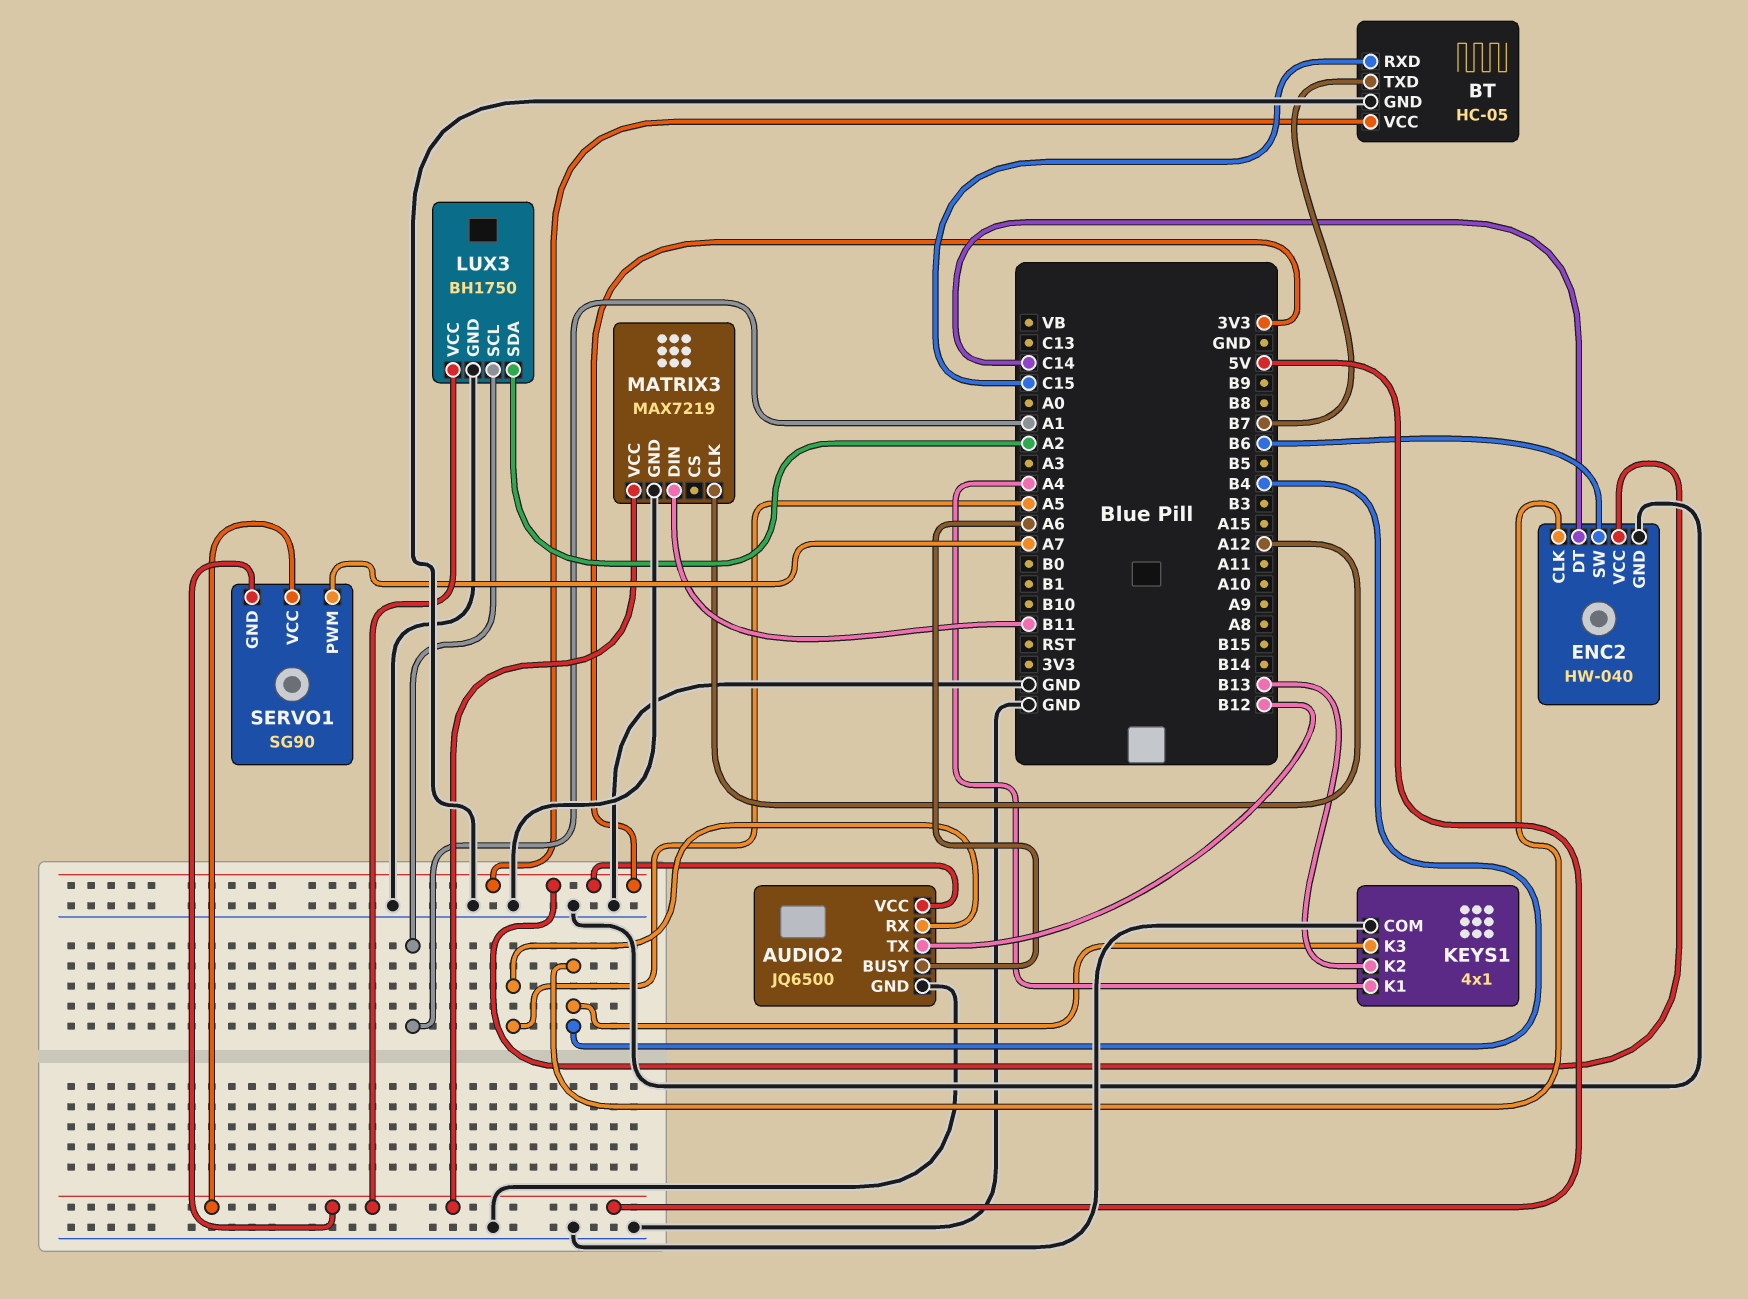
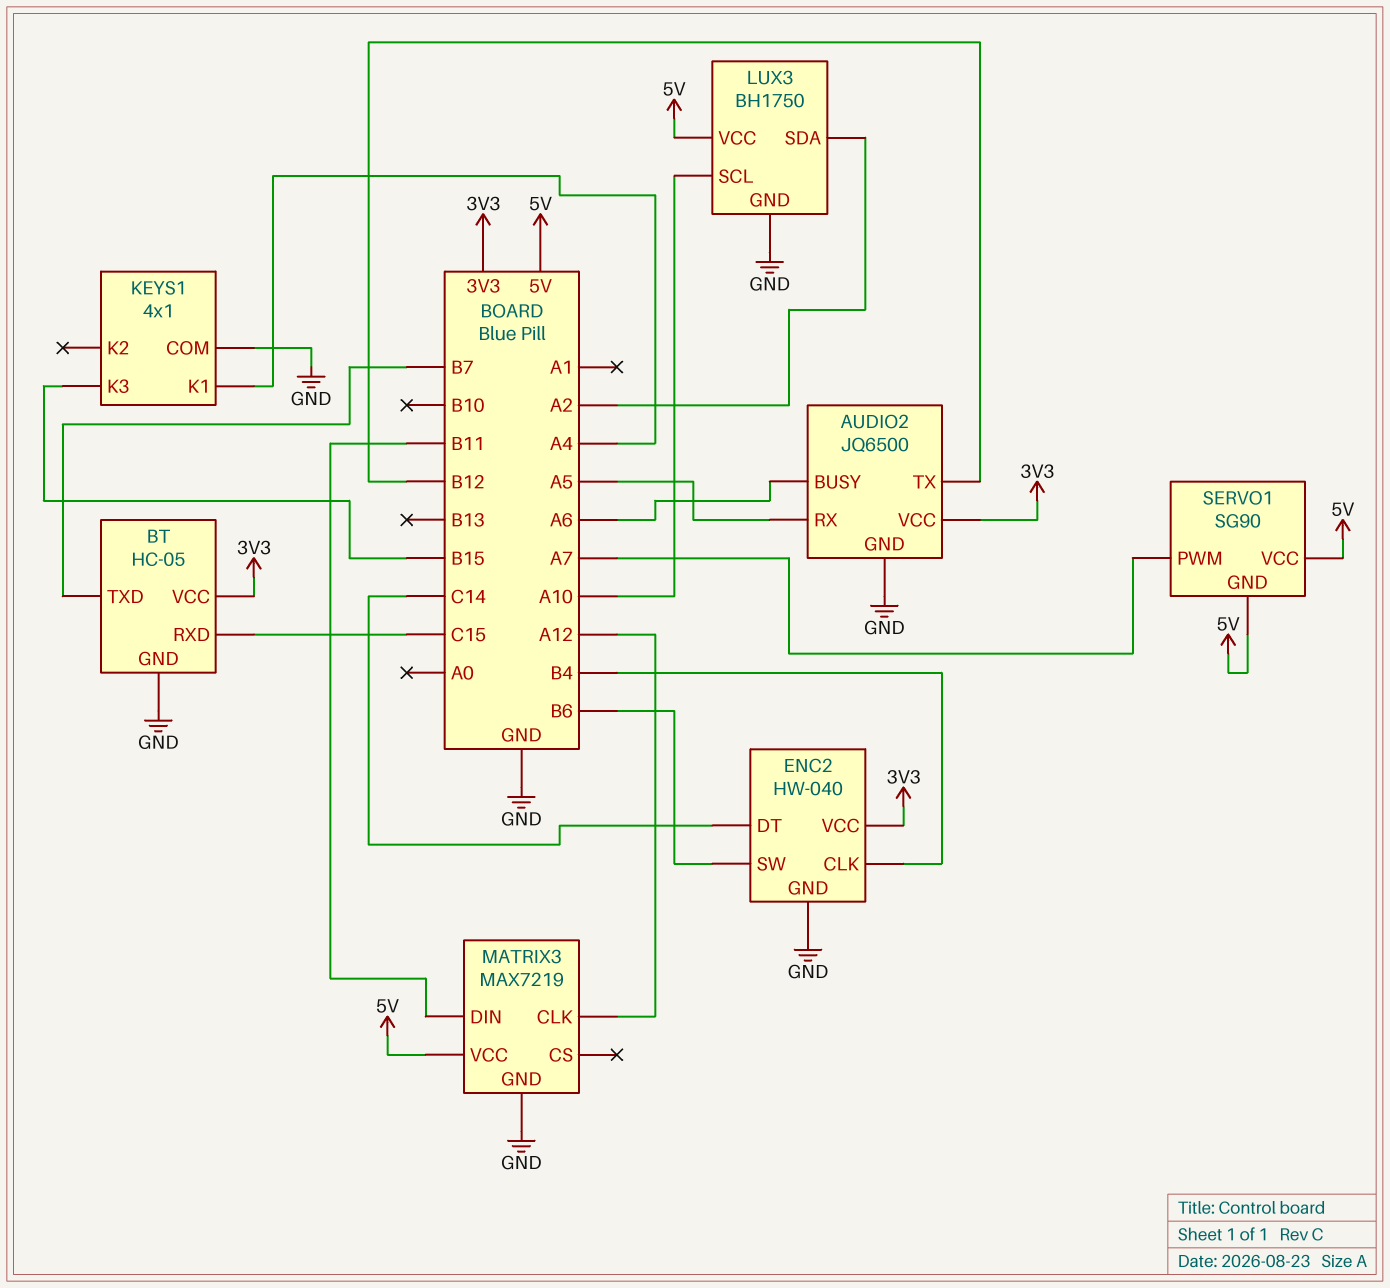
KEYS1 pin K2: B13 -> none
KEYS1 pin K3: B4 -> B15
LUX3 pin SCL: A1 -> A10

